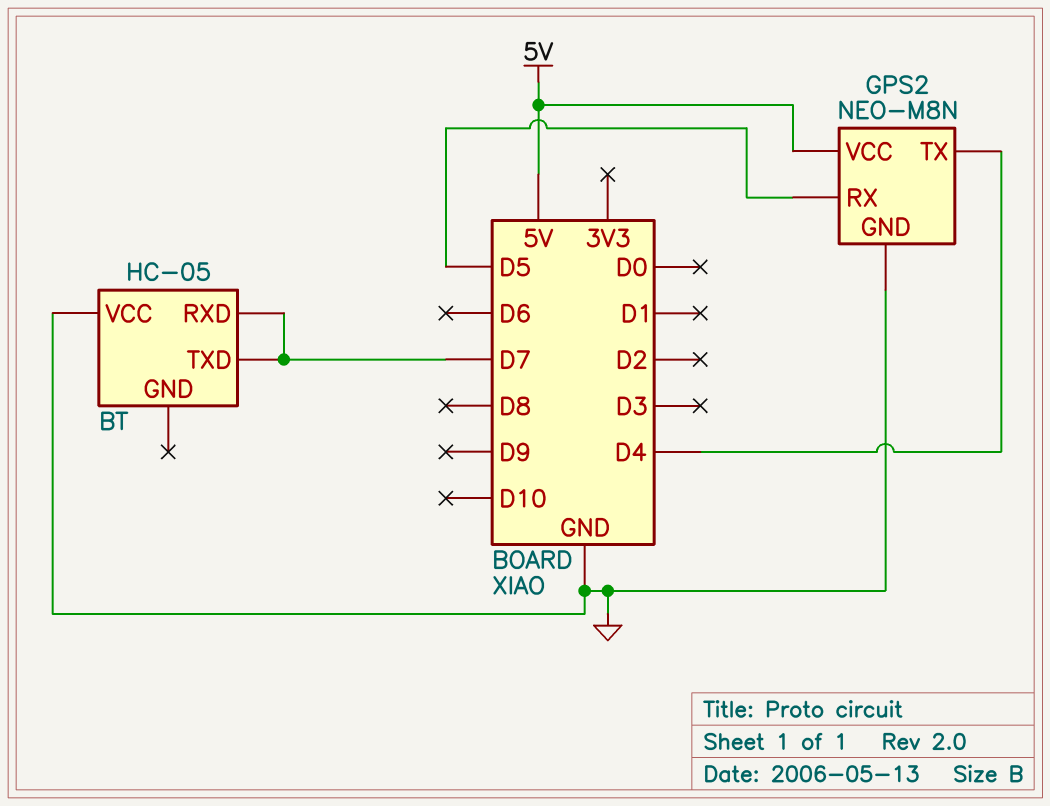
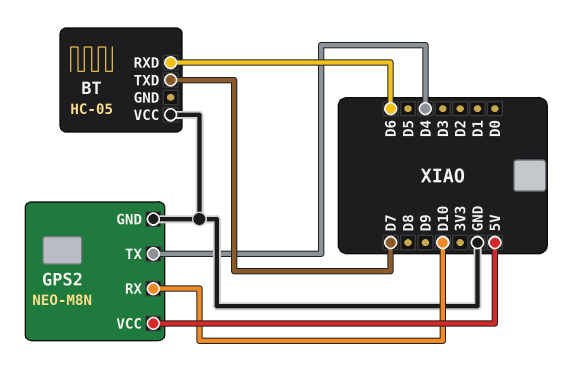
BT pin RXD: D7 -> D6
GPS2 pin RX: D5 -> D10

